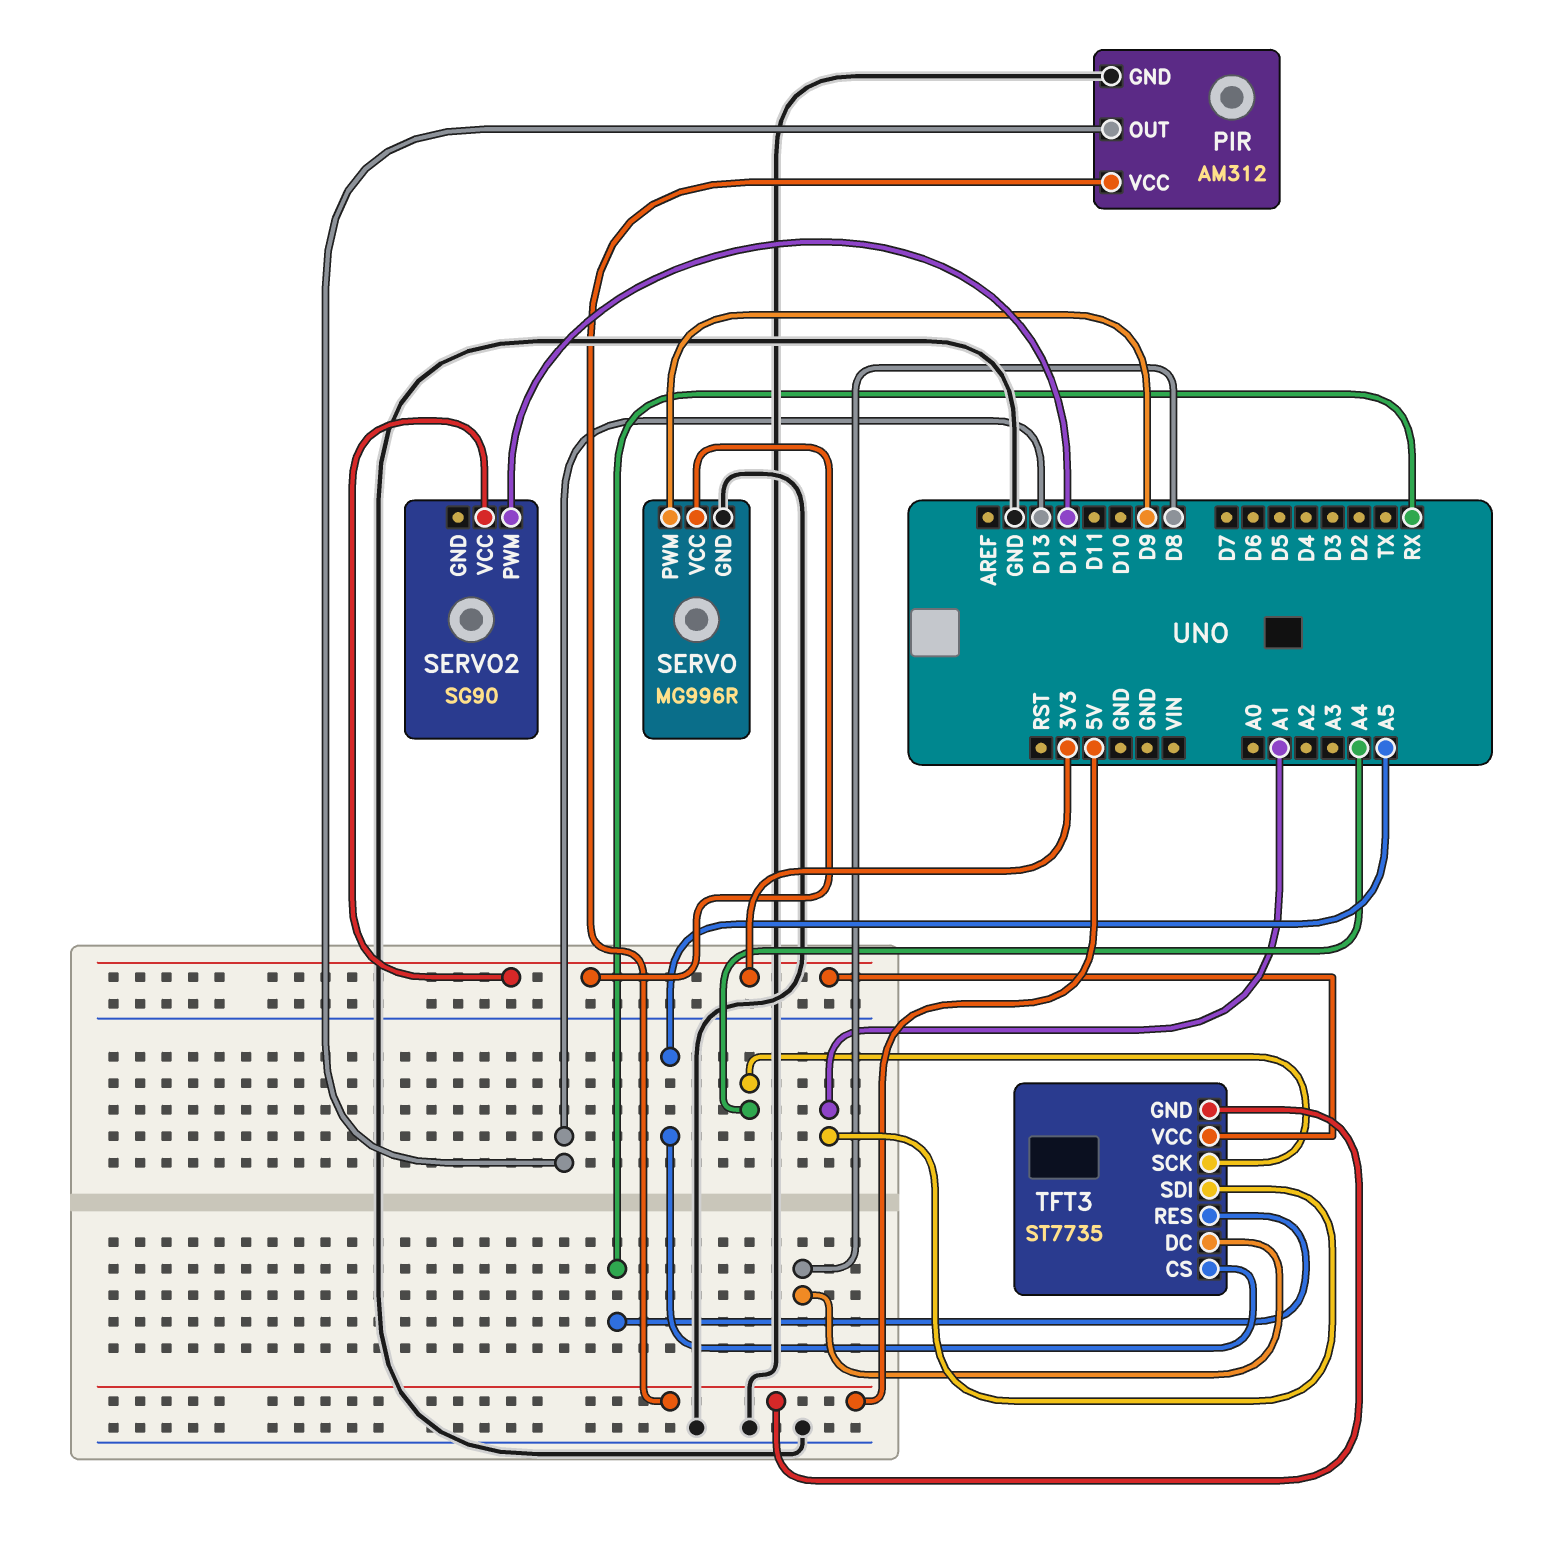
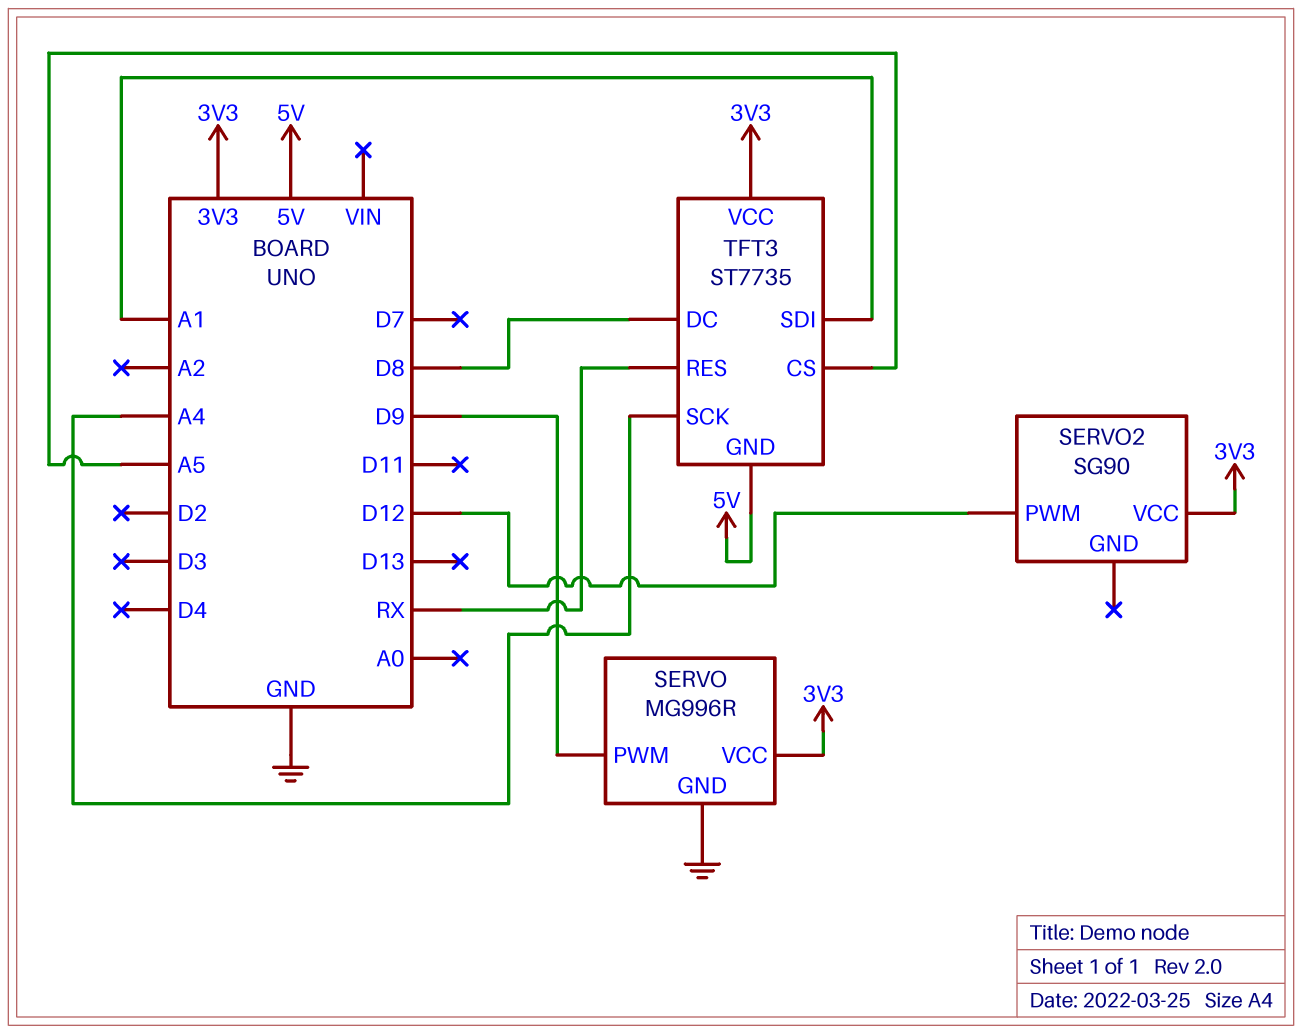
PIR: AM312 -> none
PIR pin GND: GND -> none
PIR pin OUT: D13 -> none
PIR pin VCC: 5V -> none

